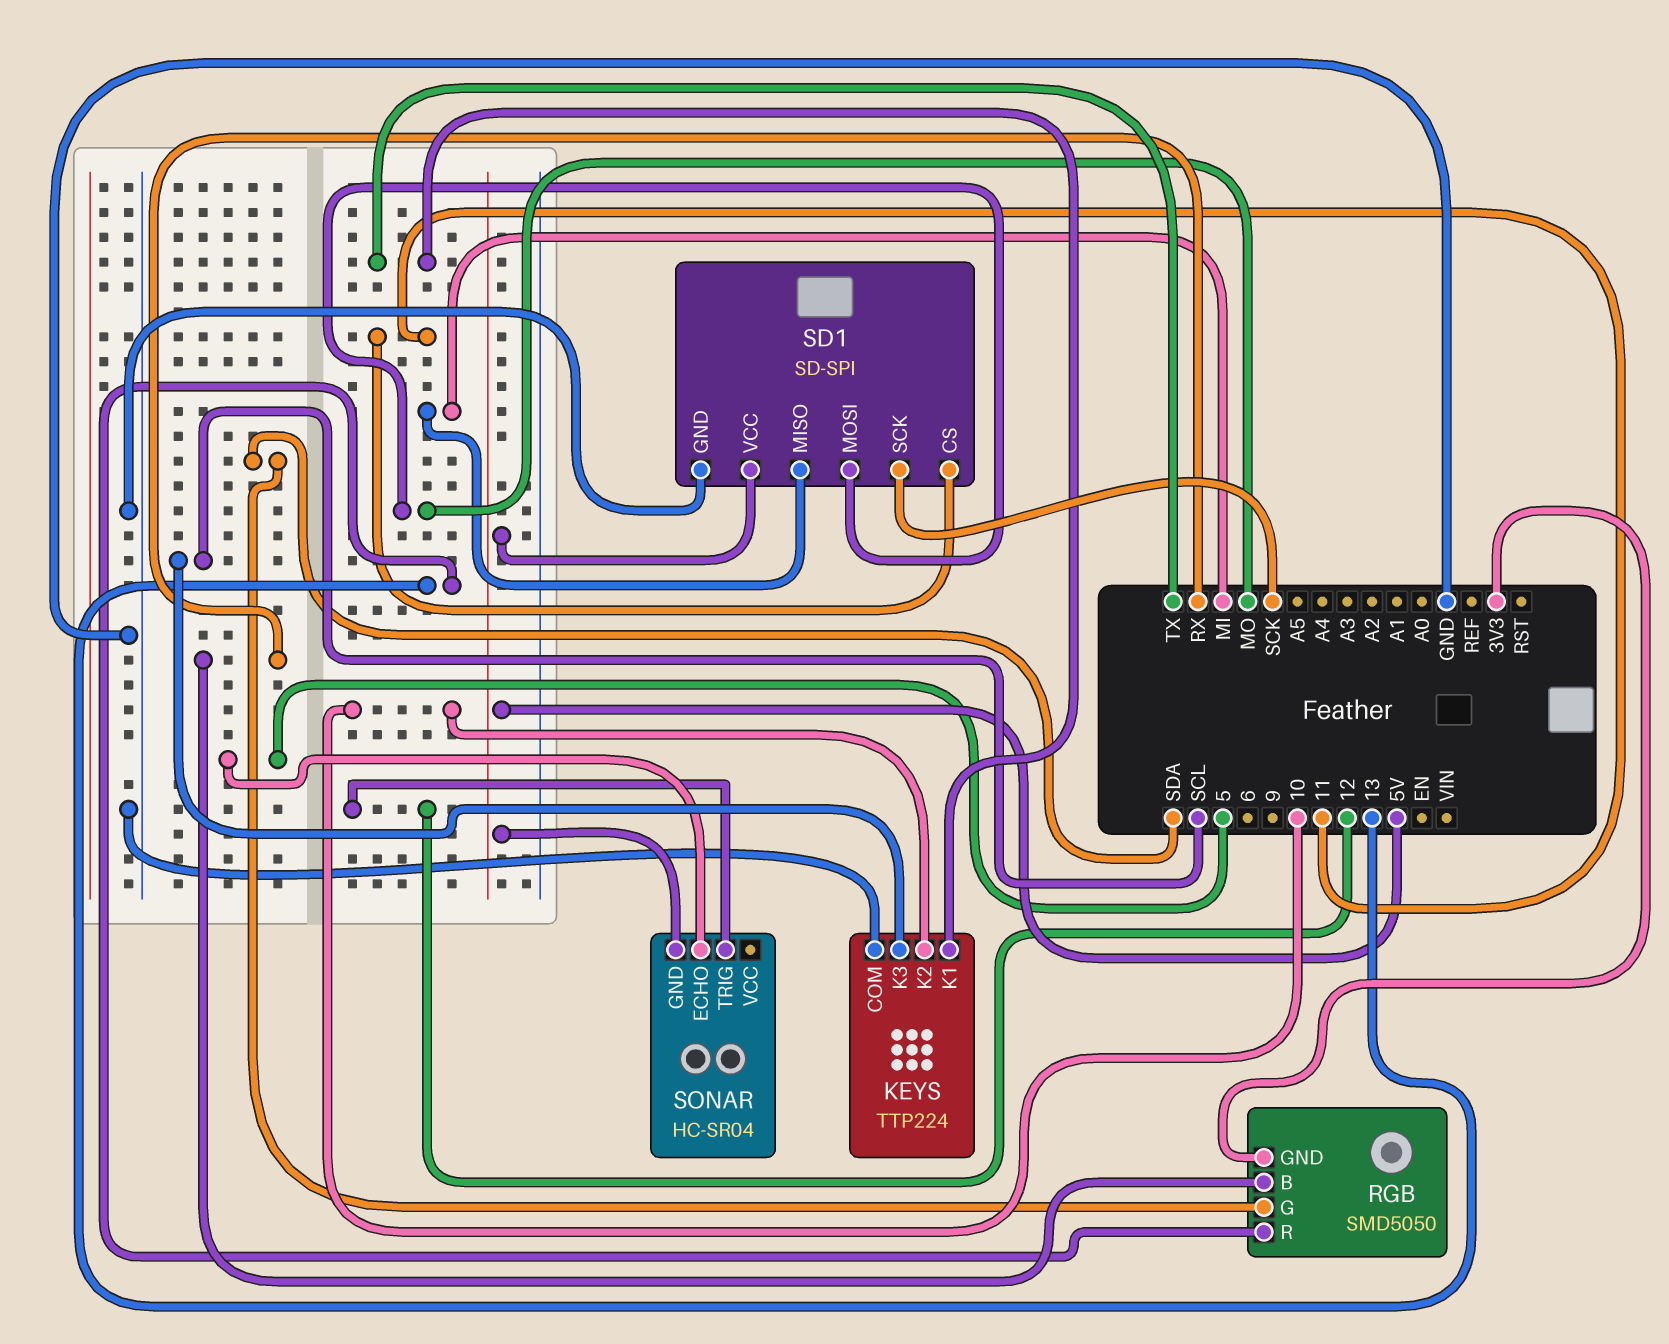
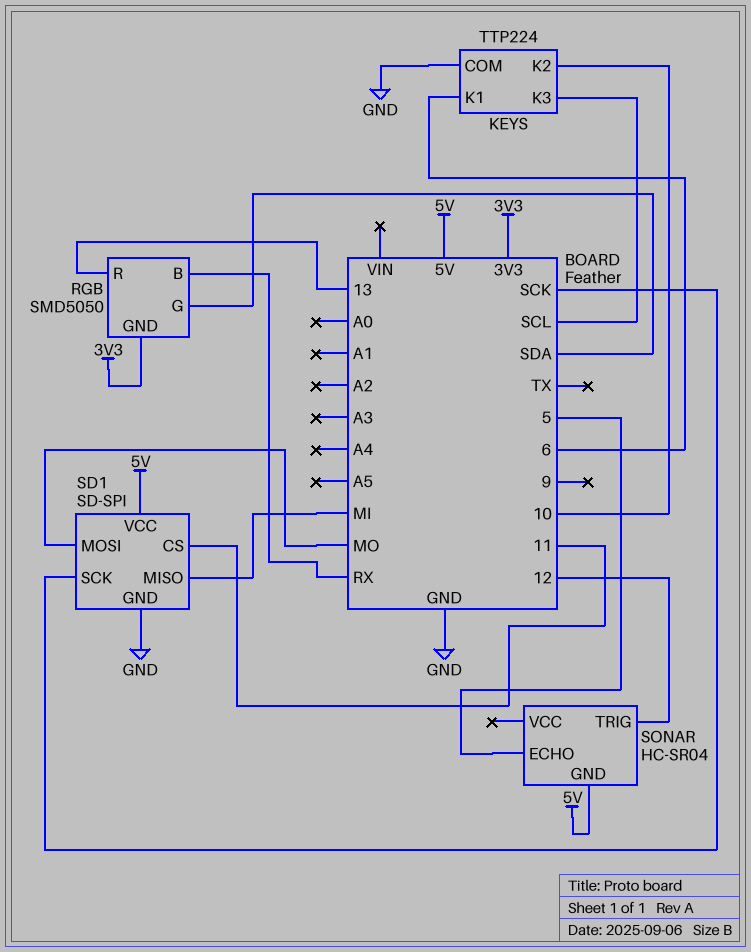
KEYS pin K1: TX -> 6

